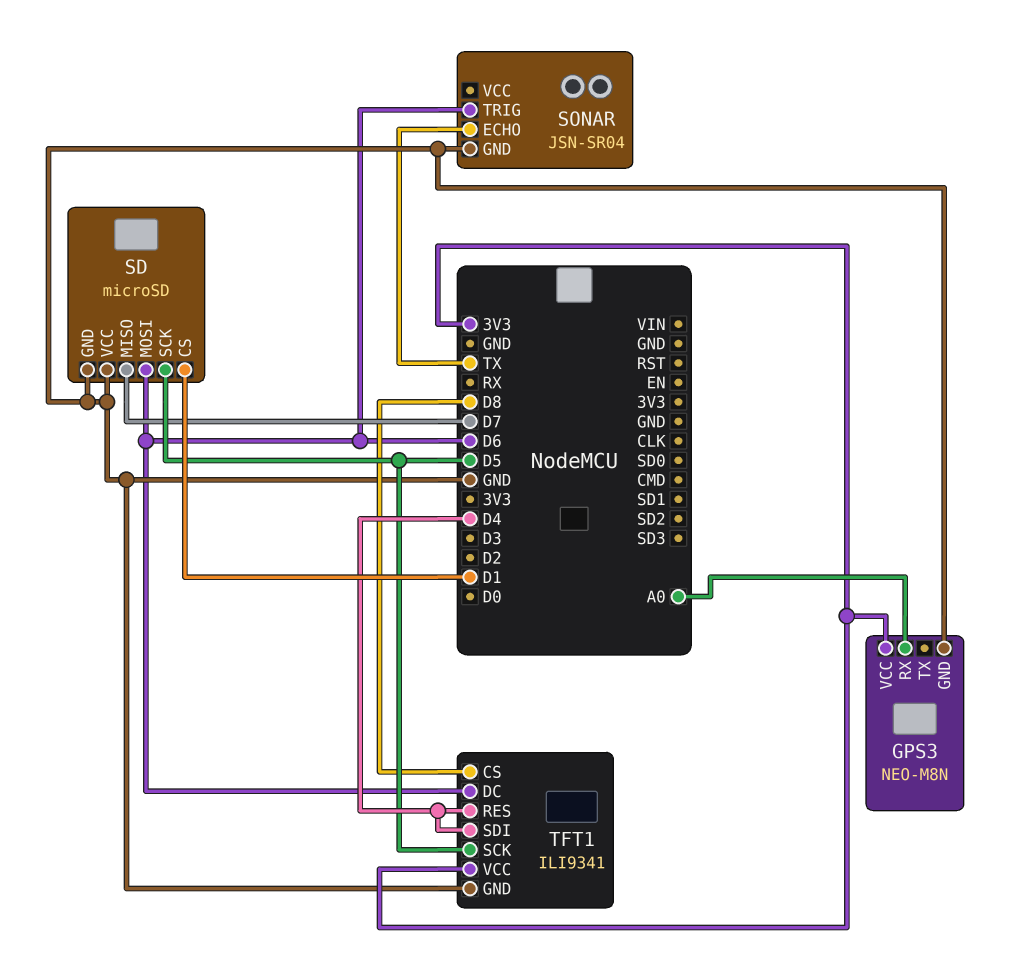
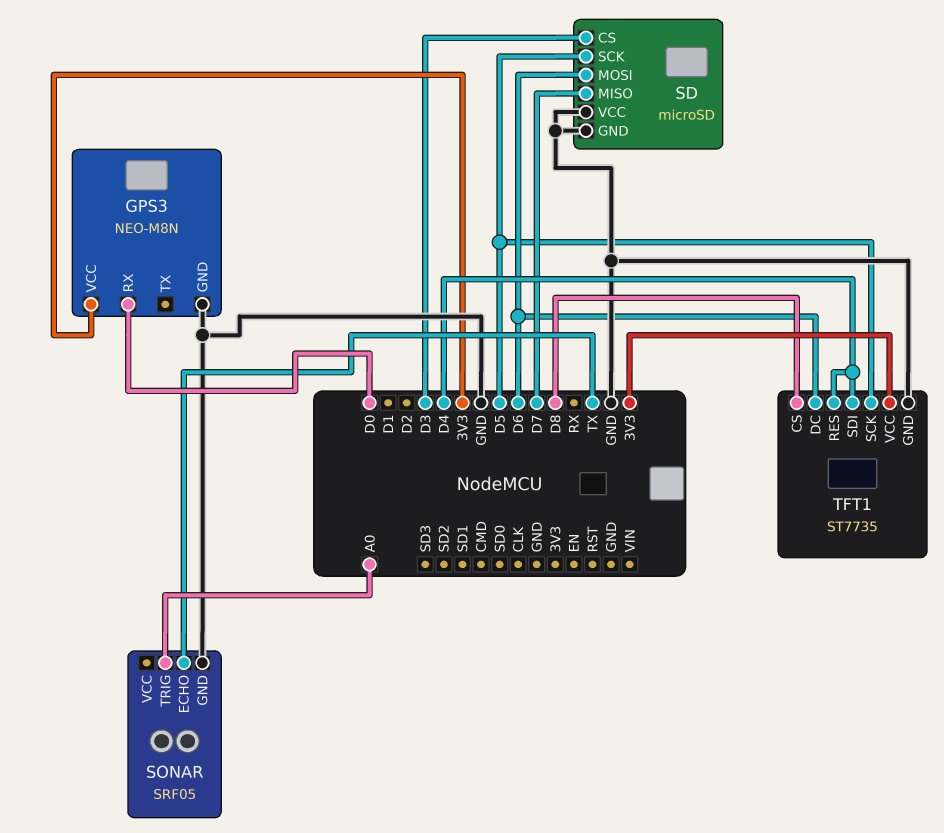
GPS3 pin RX: A0 -> D0
SD pin CS: D1 -> D3
SONAR: JSN-SR04 -> SRF05
SONAR pin TRIG: D6 -> A0
TFT1: ILI9341 -> ST7735

